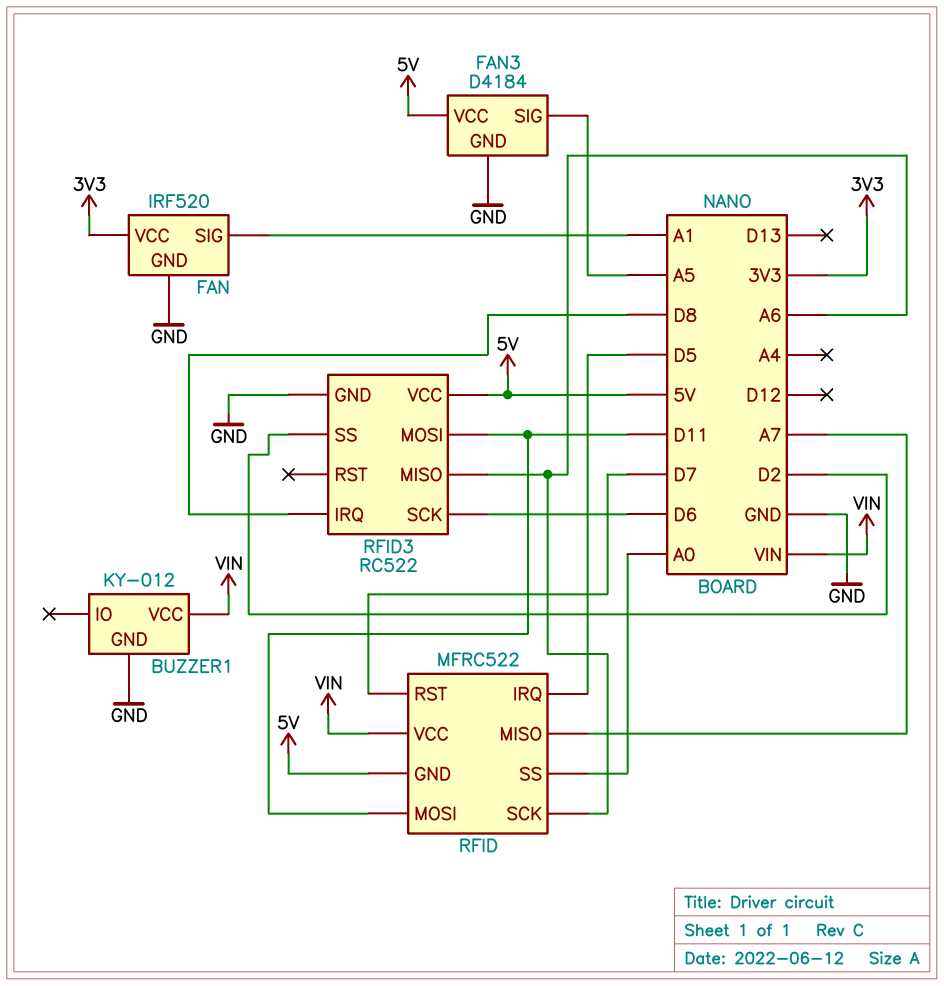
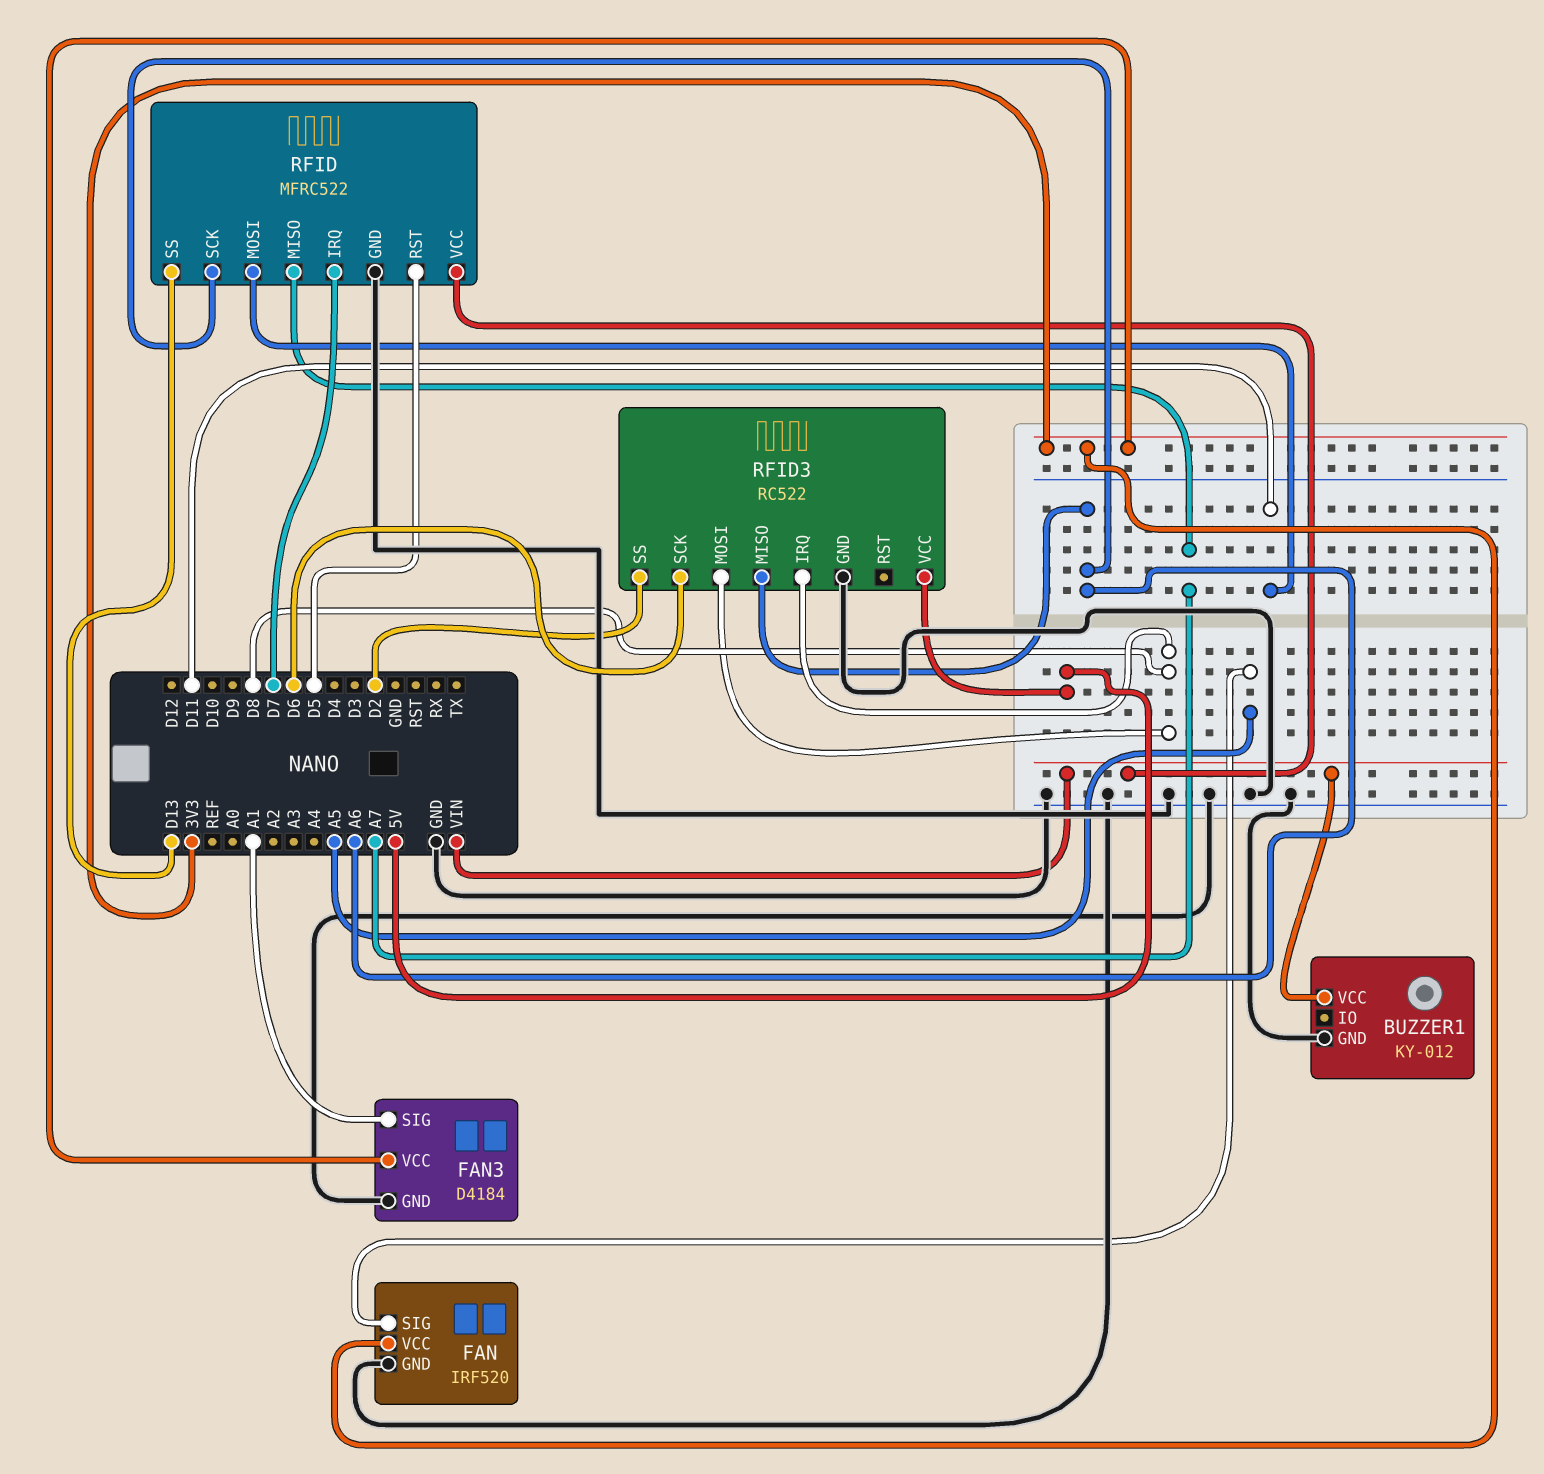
FAN pin SIG: A1 -> A5
FAN3 pin SIG: A5 -> A1
FAN3 pin VCC: 5V -> 3V3
RFID pin GND: 5V -> GND
RFID pin IRQ: D5 -> D7
RFID pin RST: D7 -> D5
RFID pin SS: A0 -> D13
RFID3 pin MOSI: D11 -> D8

